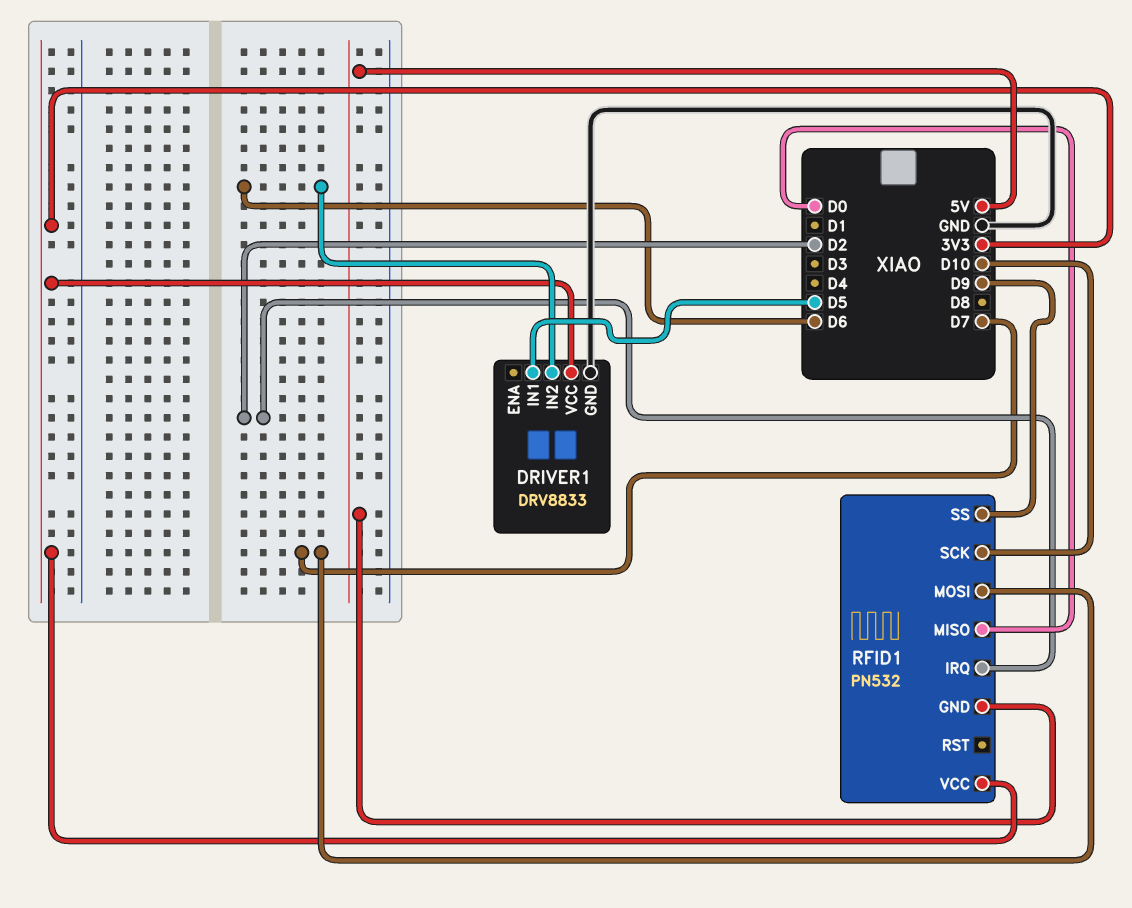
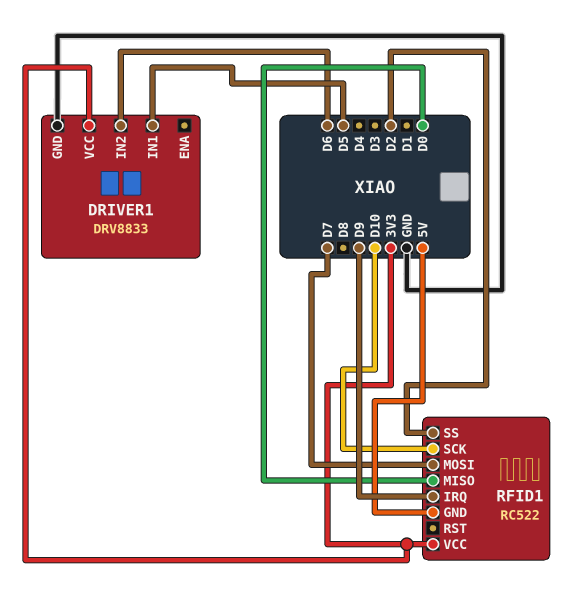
RFID1: PN532 -> RC522
RFID1 pin IRQ: D2 -> D9
RFID1 pin SS: D9 -> D2

